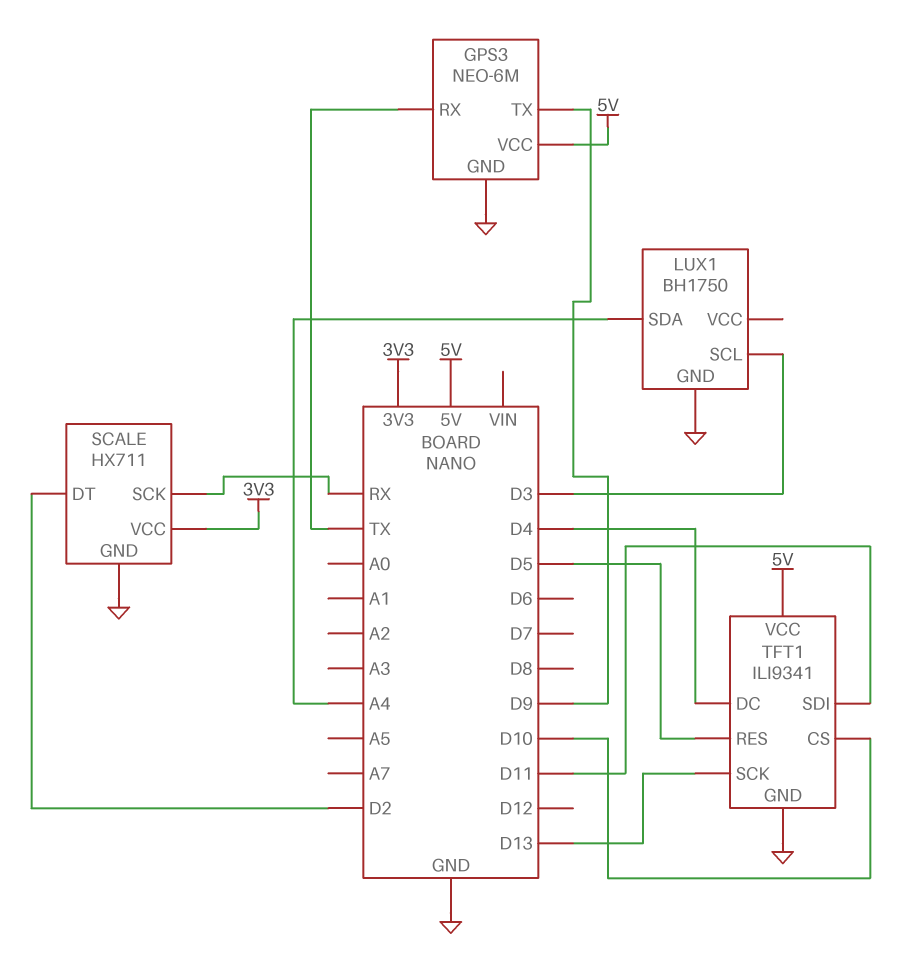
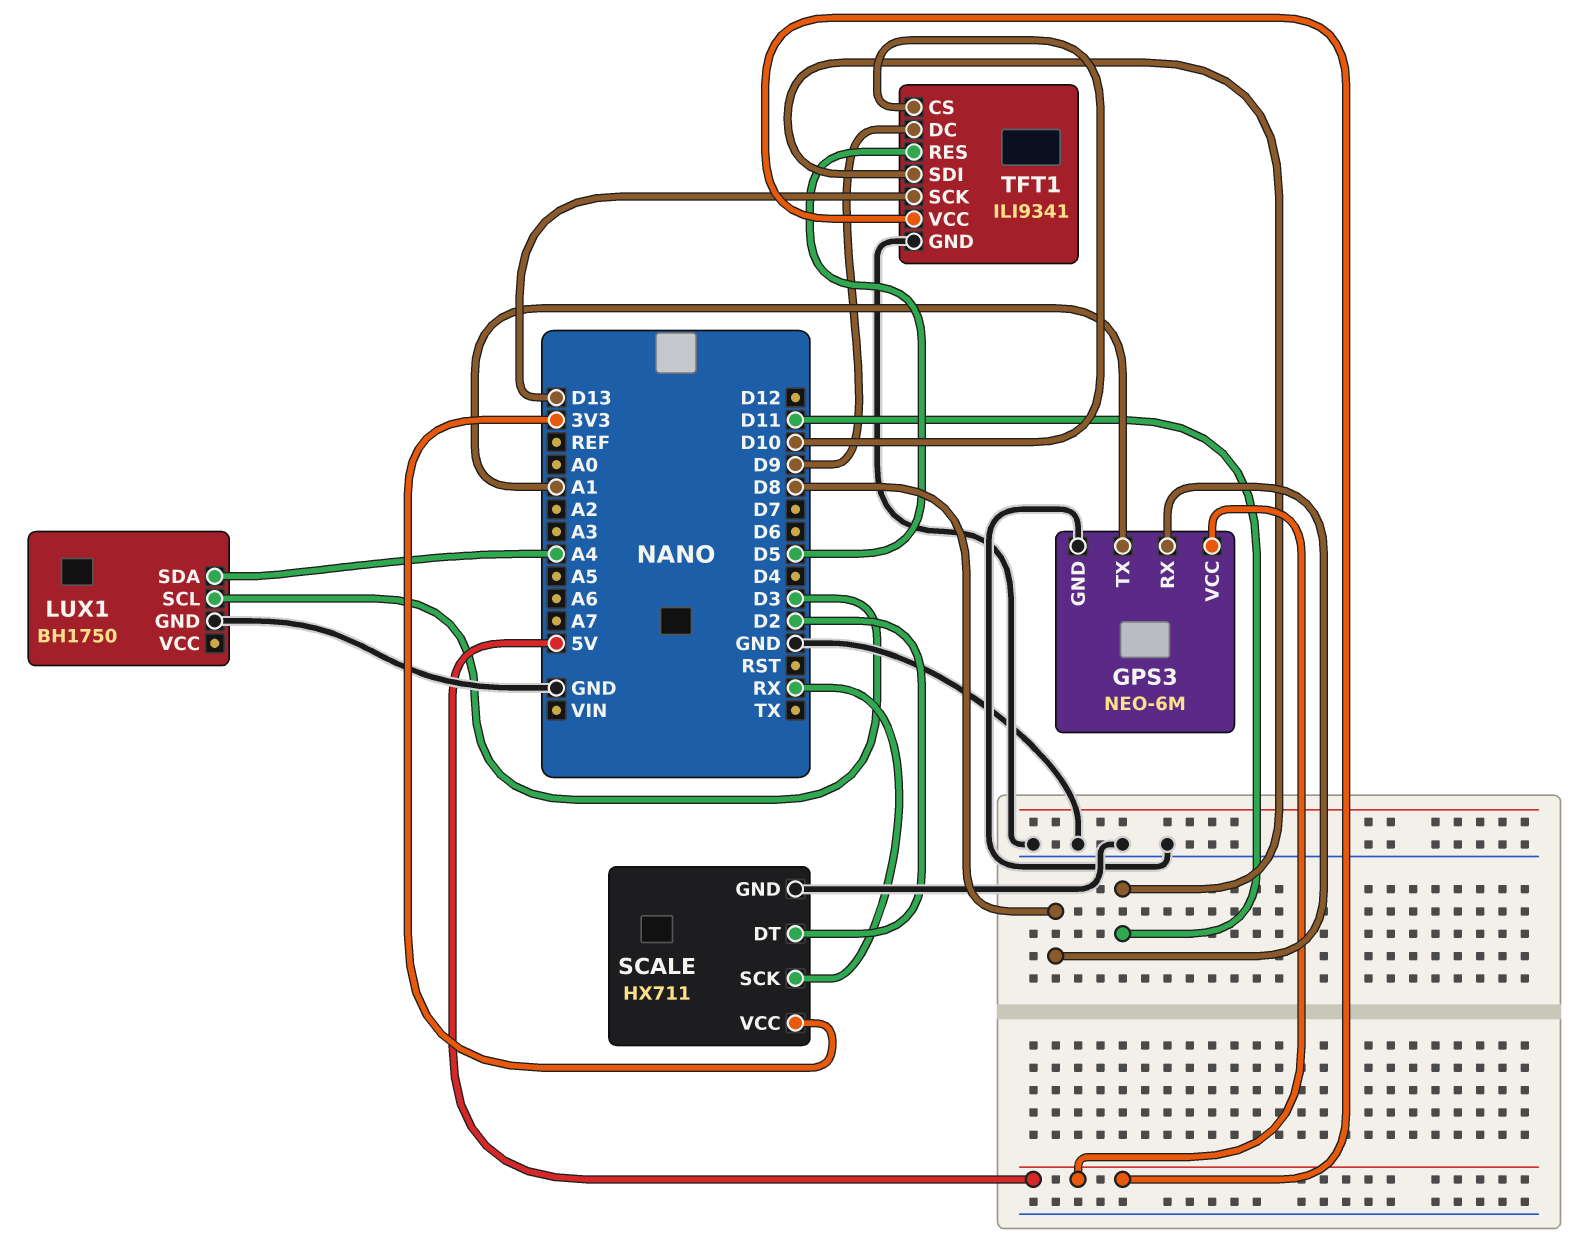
GPS3 pin RX: TX -> D8
GPS3 pin TX: D9 -> A1
TFT1 pin DC: D4 -> D9

